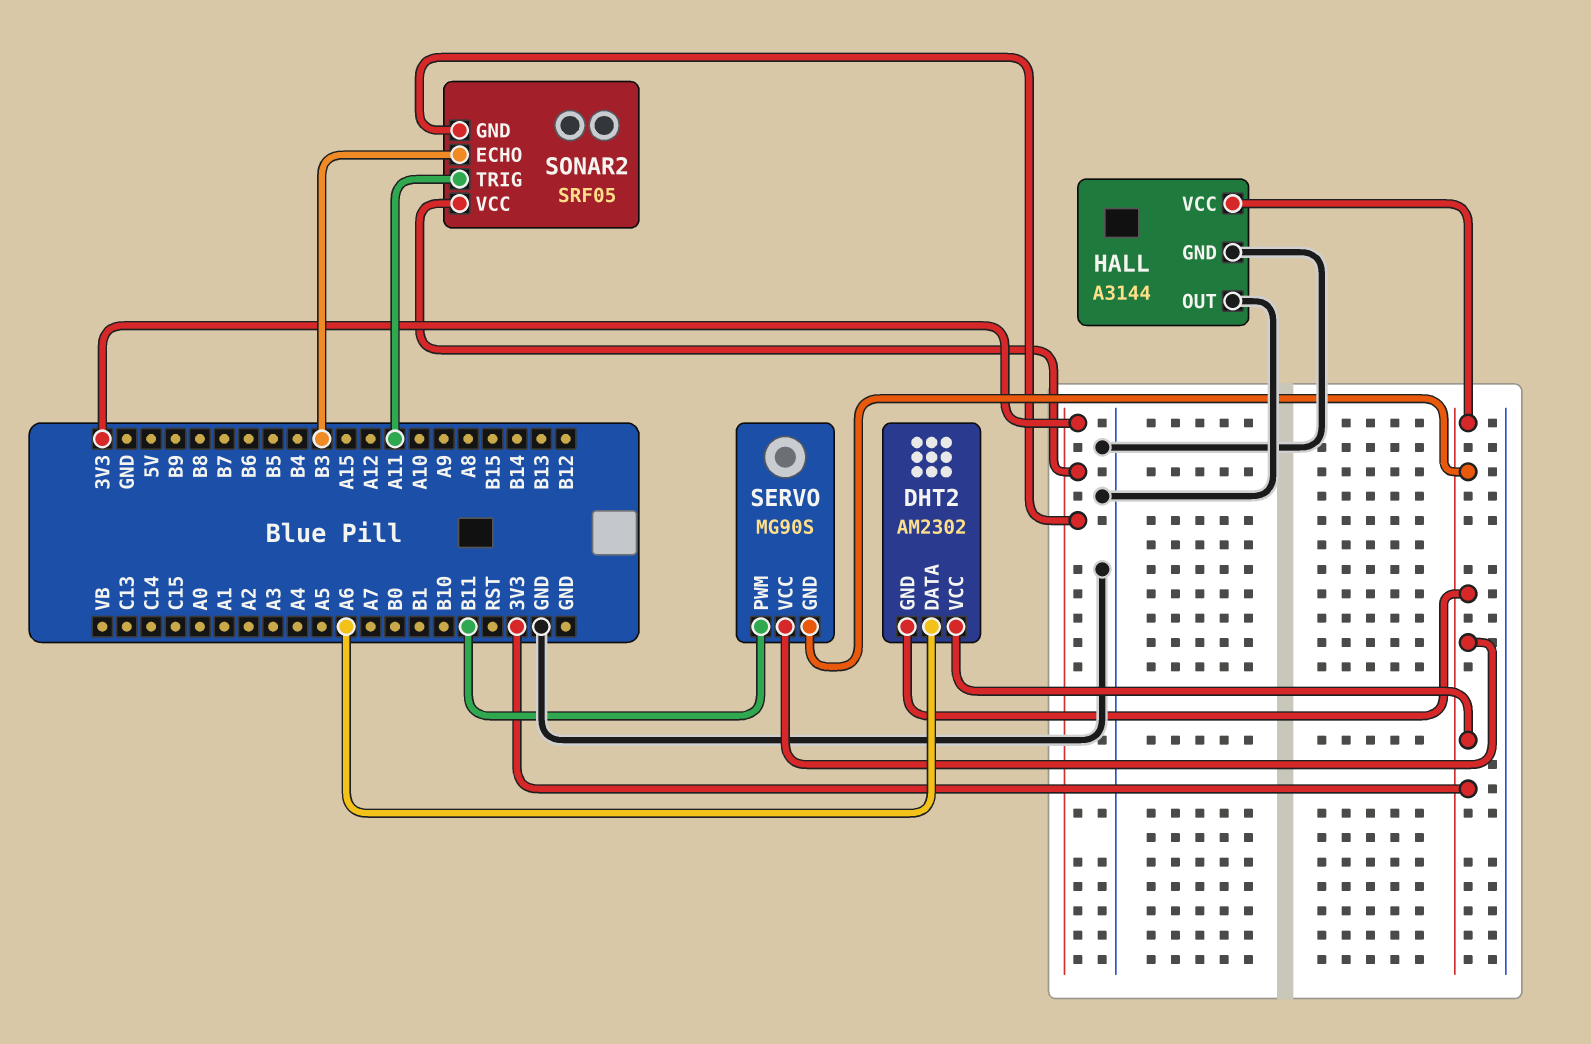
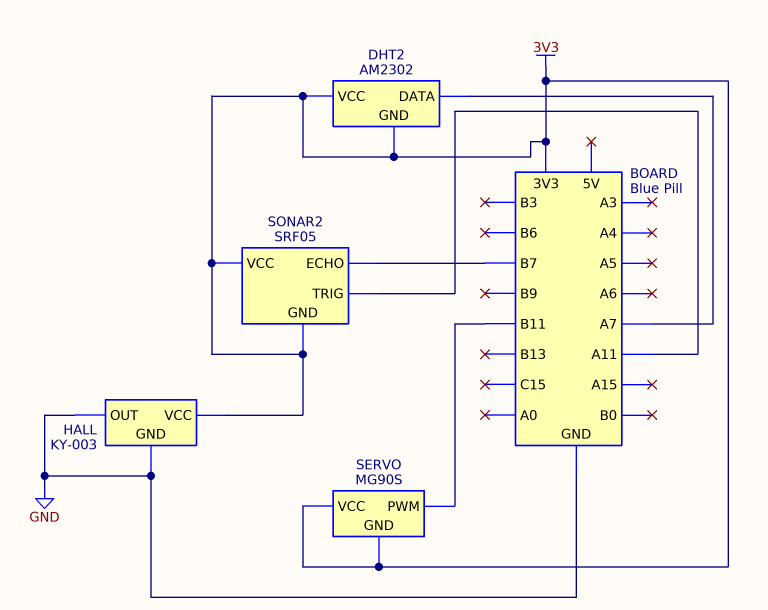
DHT2 pin DATA: A6 -> A7
HALL: A3144 -> KY-003
SONAR2 pin ECHO: B3 -> B7

